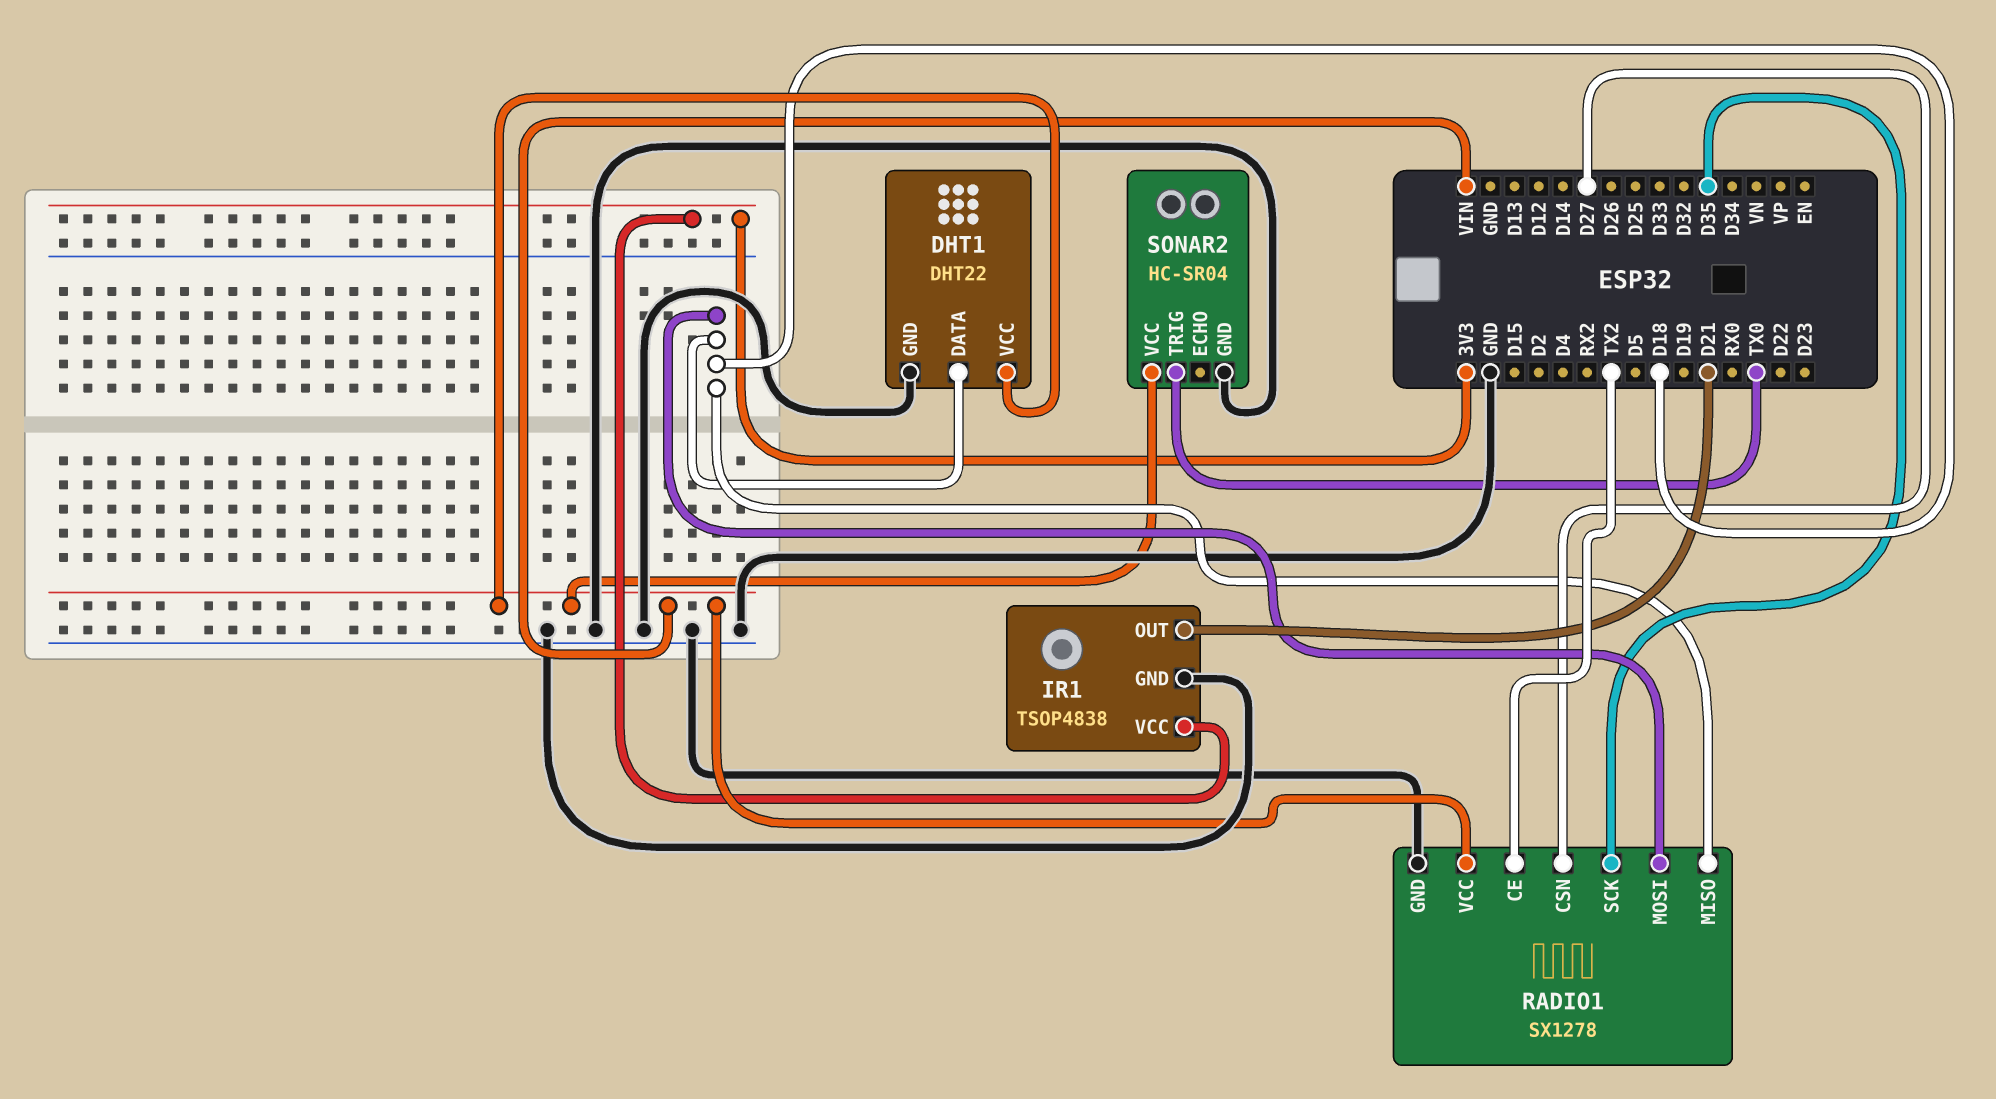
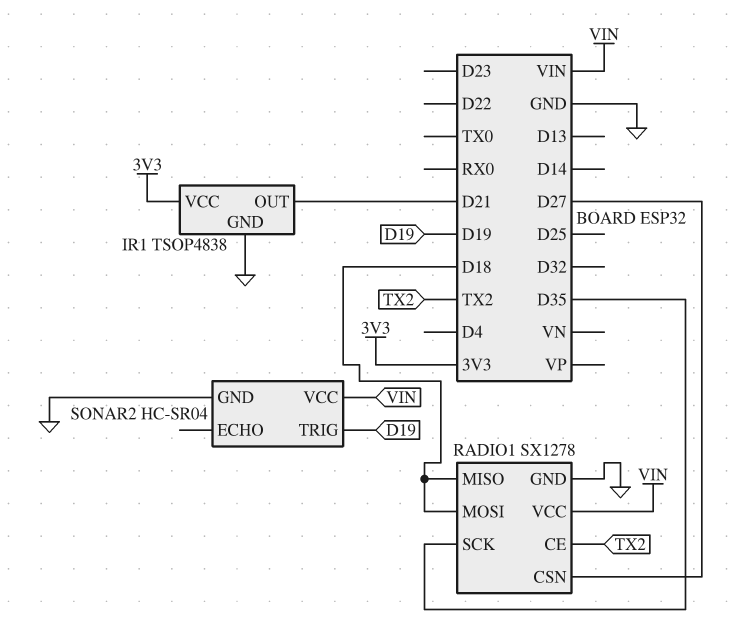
DHT1: DHT22 -> none
DHT1 pin DATA: D18 -> none
DHT1 pin GND: GND -> none
DHT1 pin VCC: VIN -> none
SONAR2 pin TRIG: TX0 -> D19

